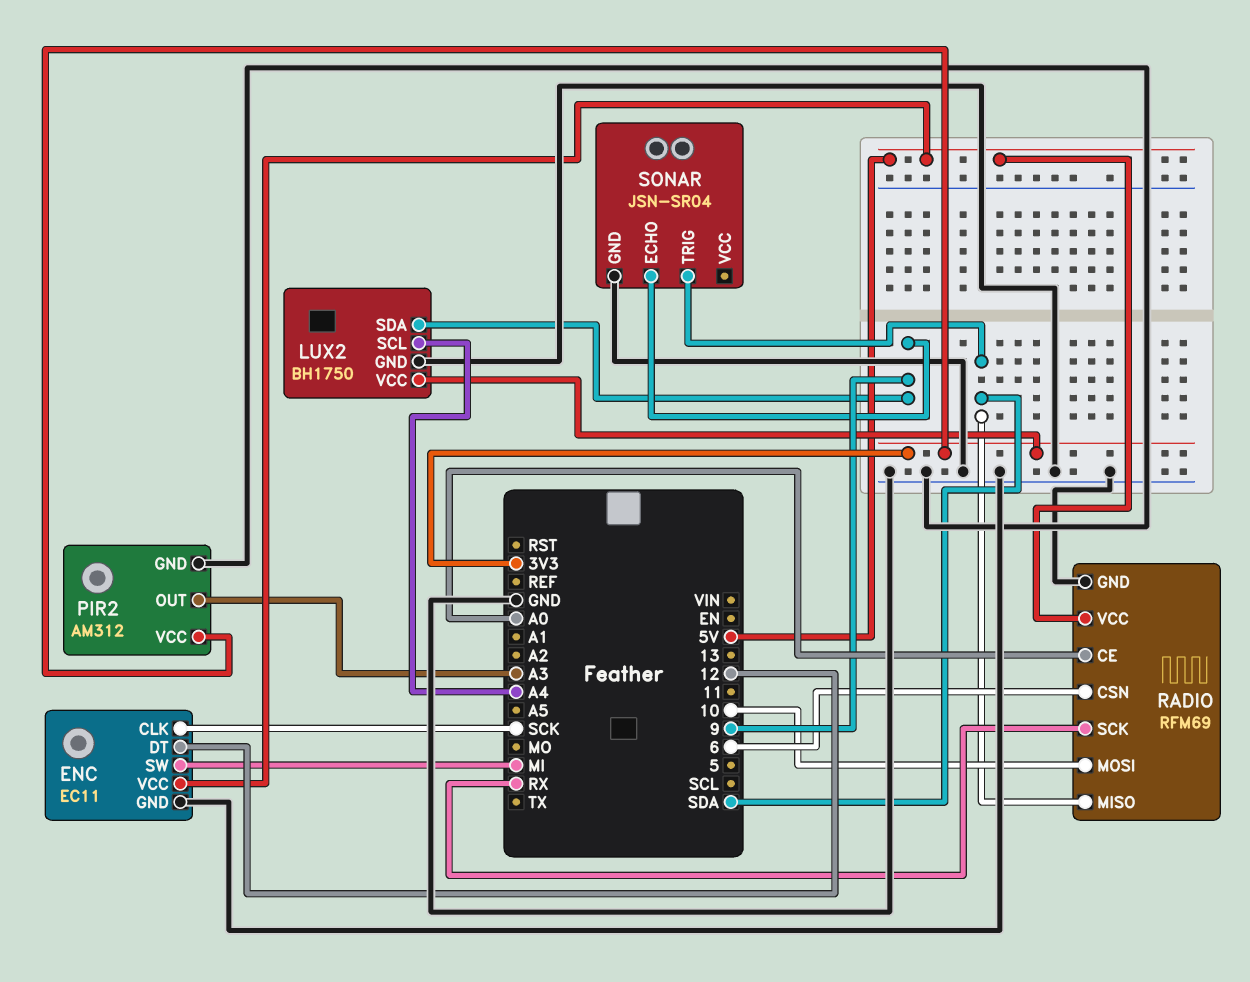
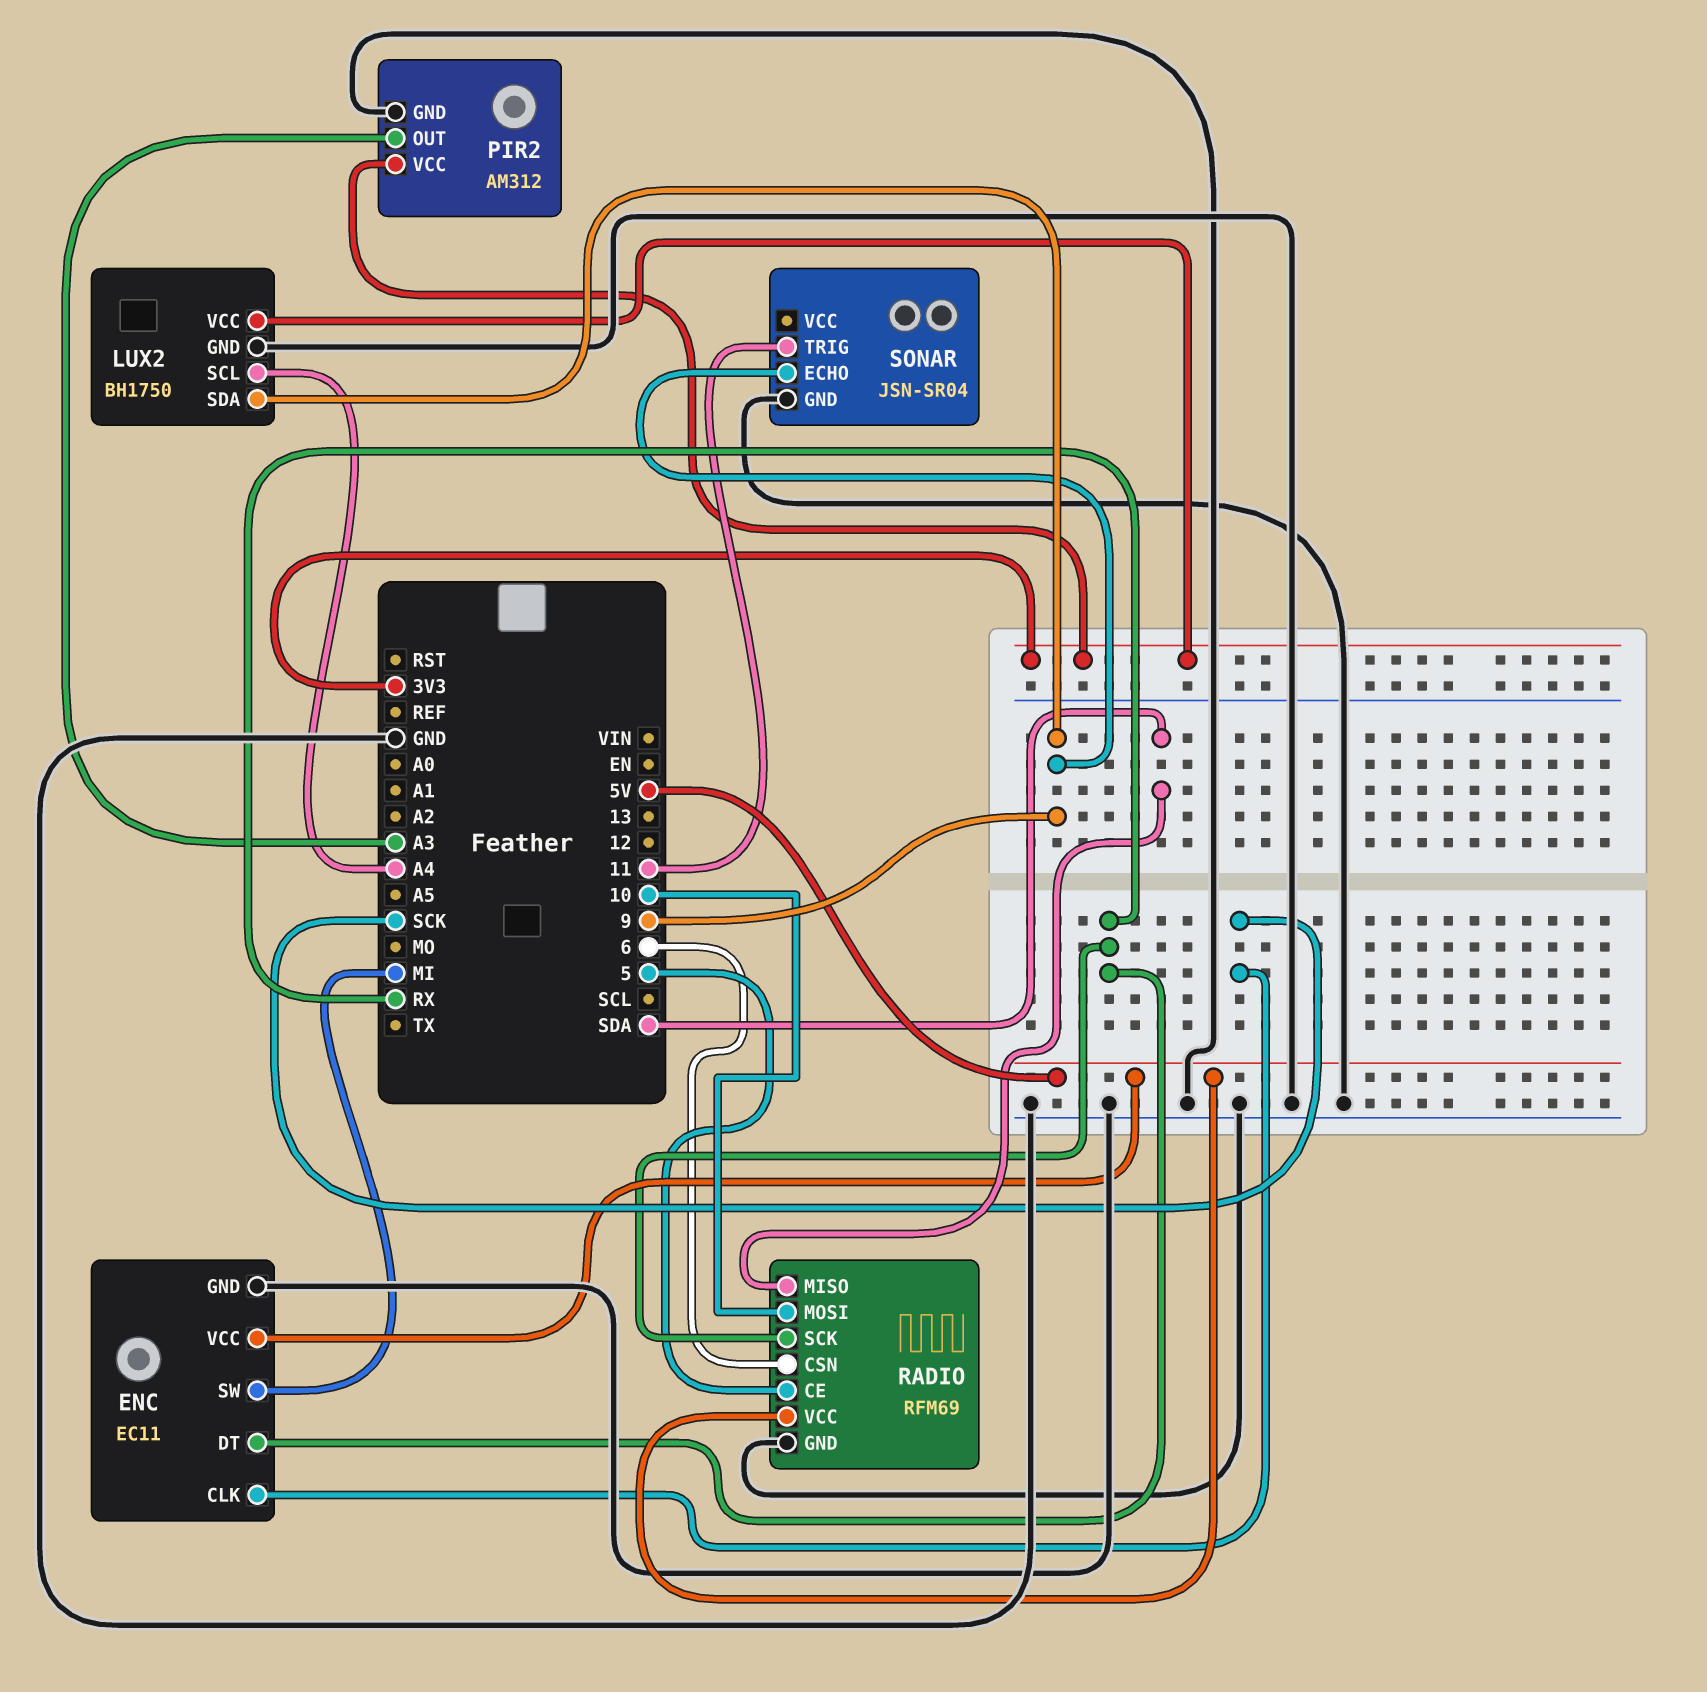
ENC pin DT: 12 -> RX
RADIO pin CE: A0 -> 5
SONAR pin TRIG: SDA -> 11

